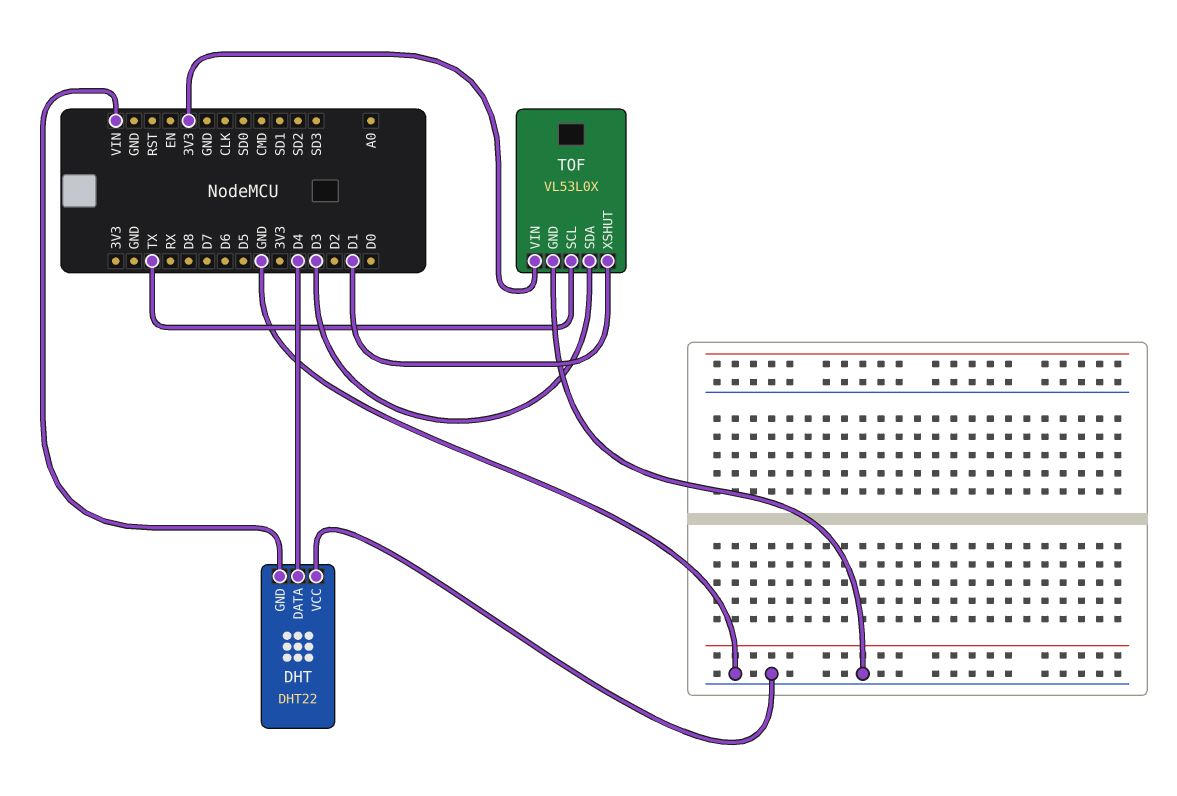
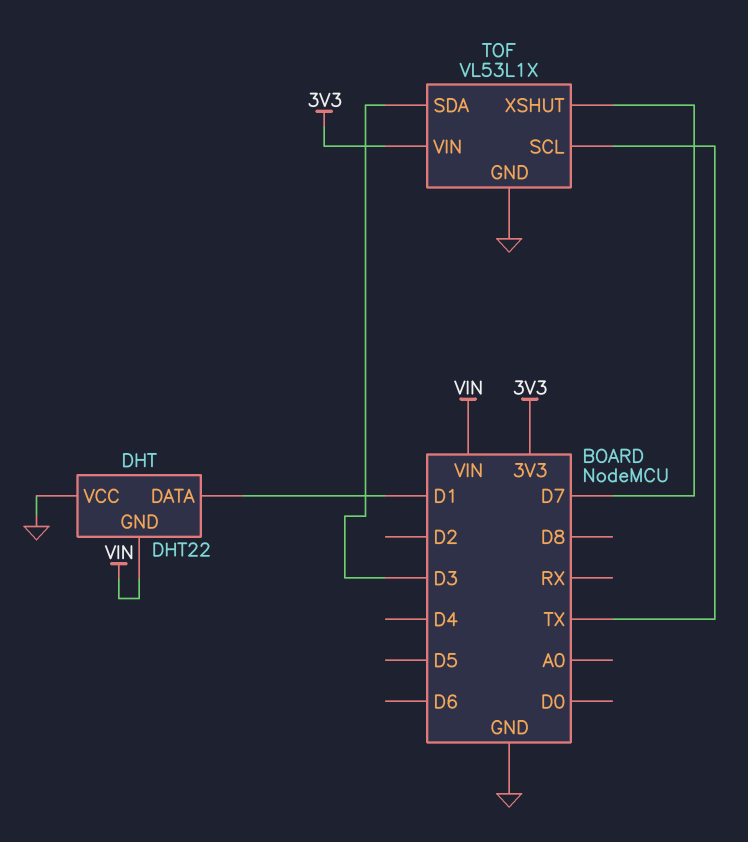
DHT pin DATA: D4 -> D1
TOF: VL53L0X -> VL53L1X
TOF pin XSHUT: D1 -> D7

